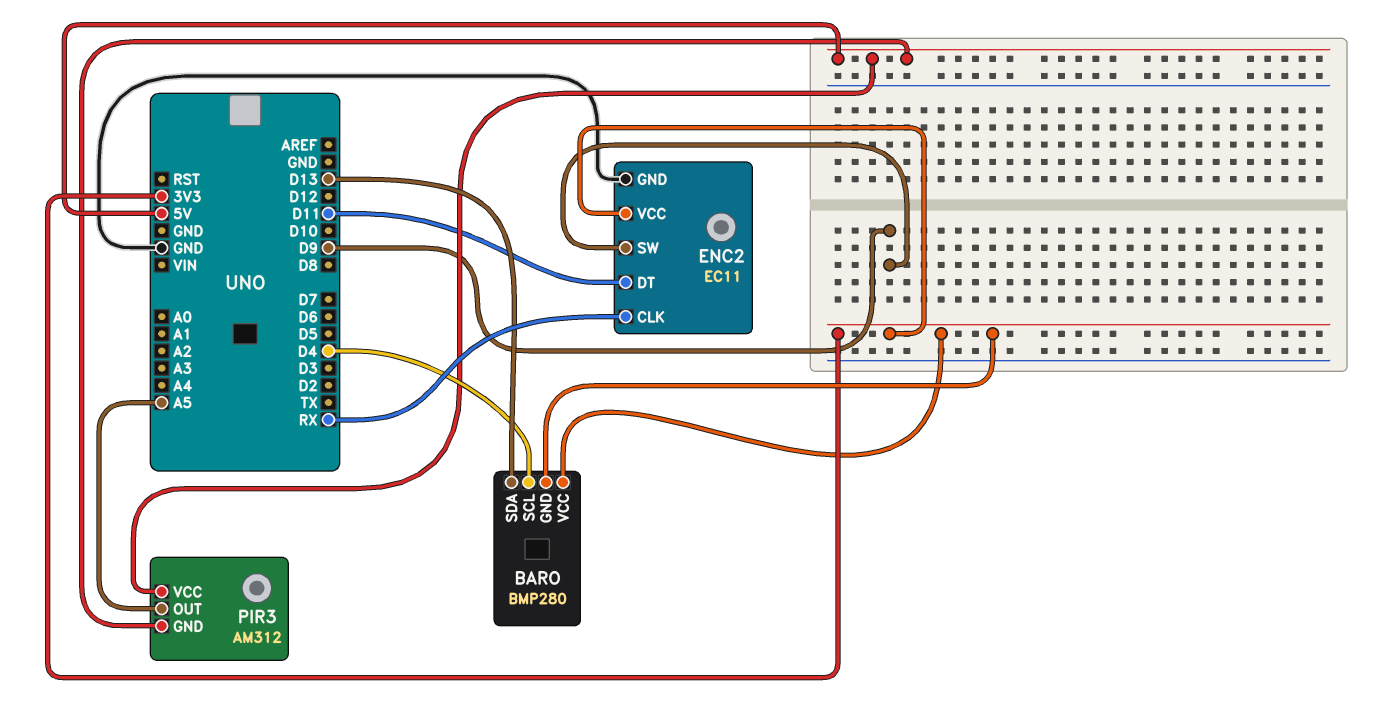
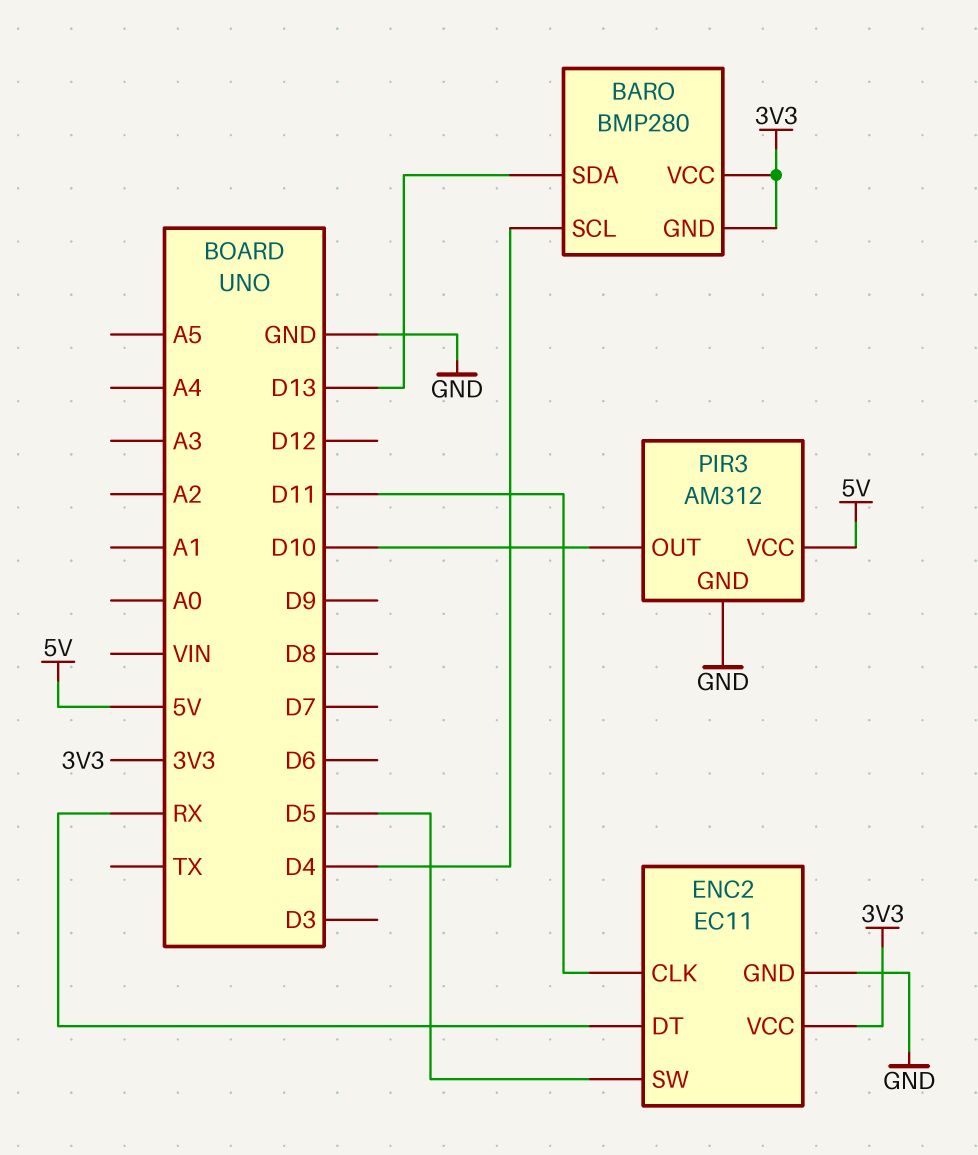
ENC2 pin CLK: RX -> D11
ENC2 pin DT: D11 -> RX
ENC2 pin SW: D9 -> D5
PIR3 pin GND: 5V -> GND
PIR3 pin OUT: A5 -> D10

